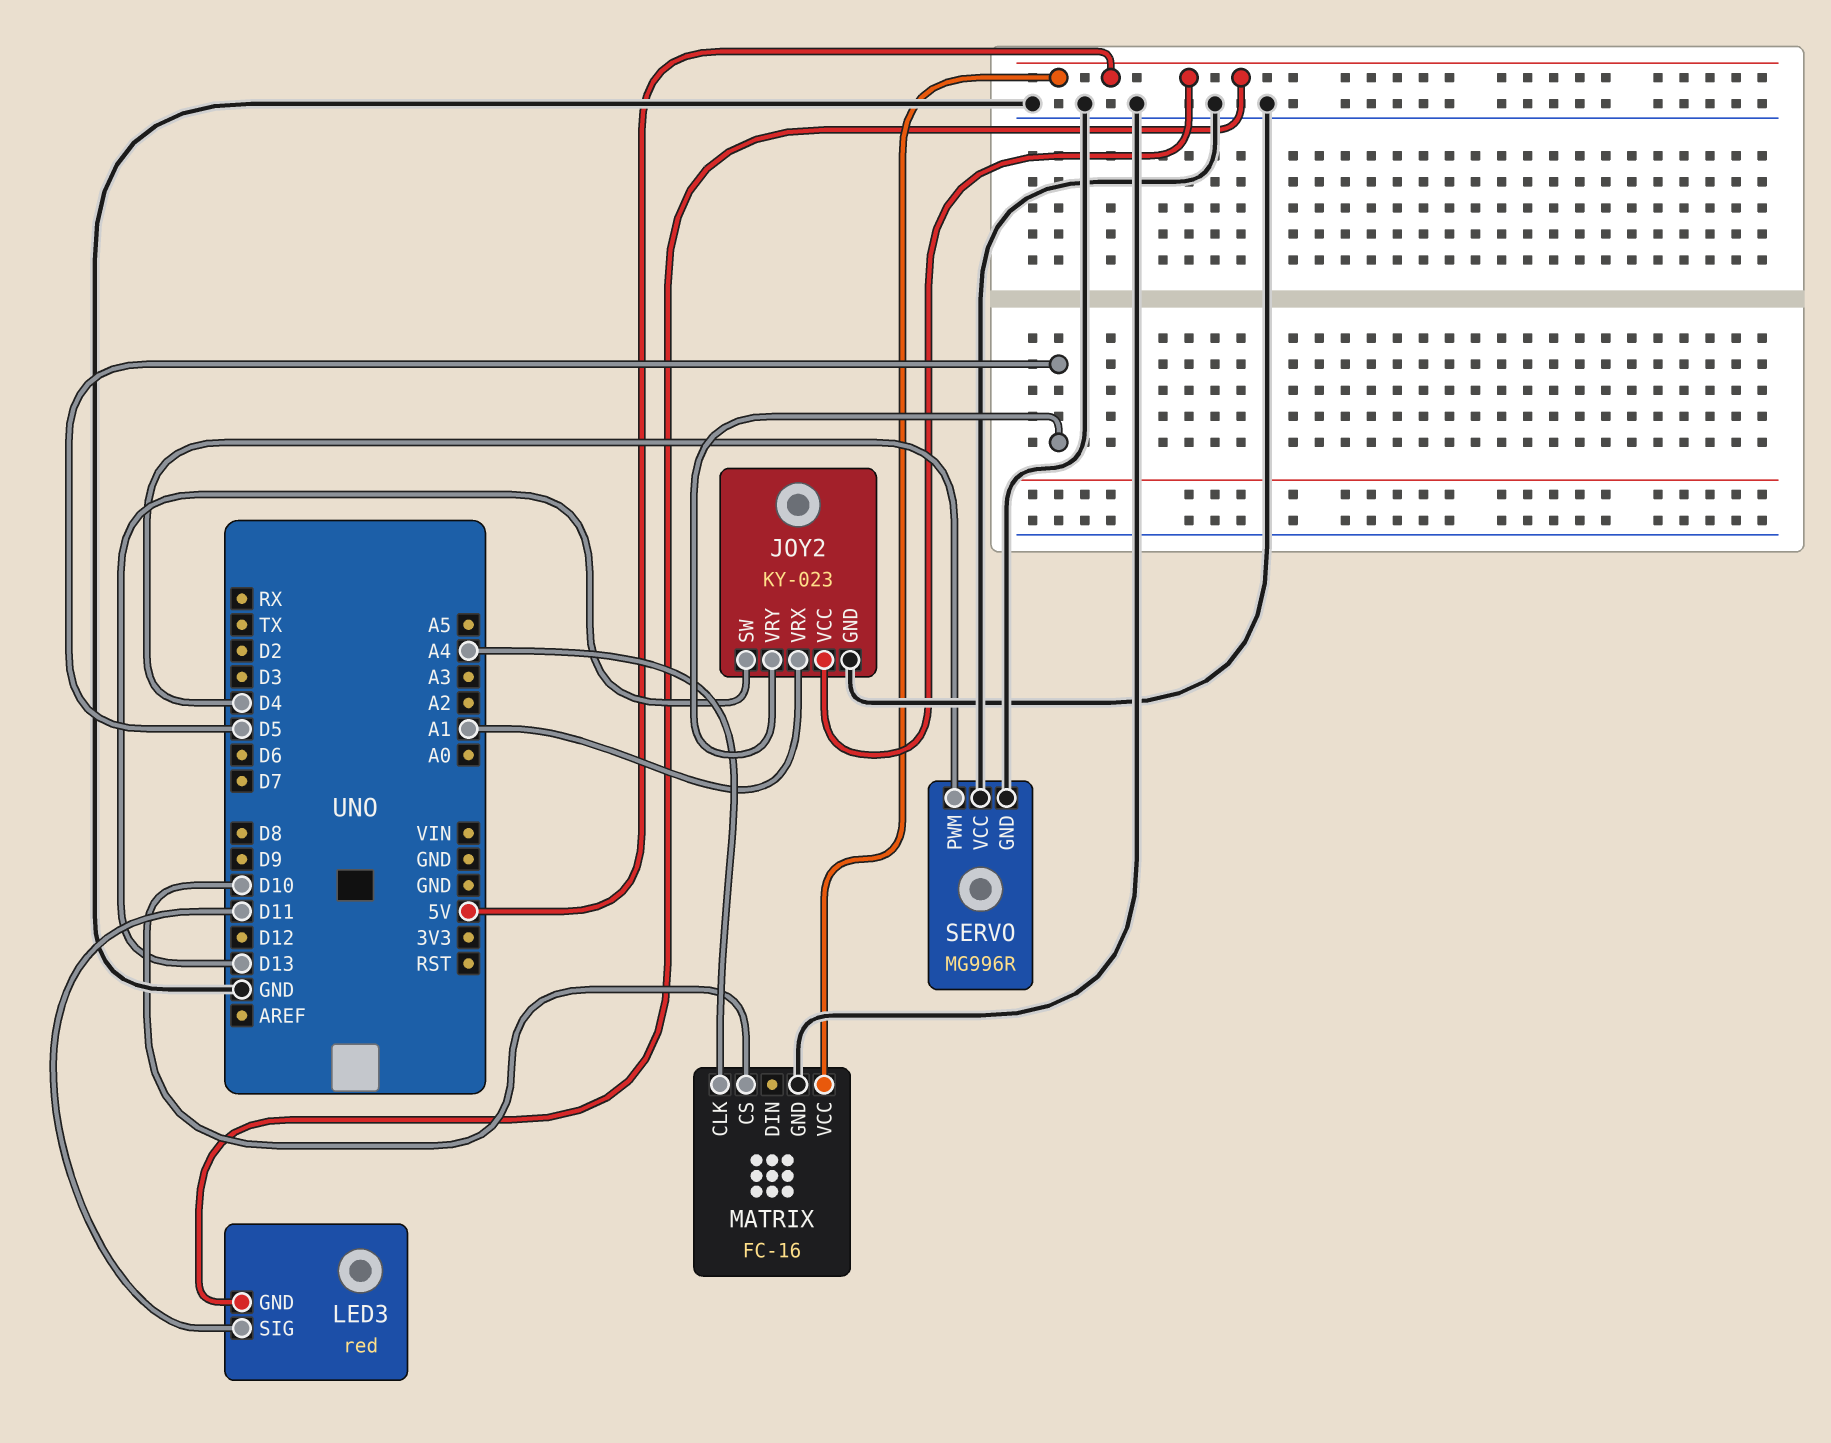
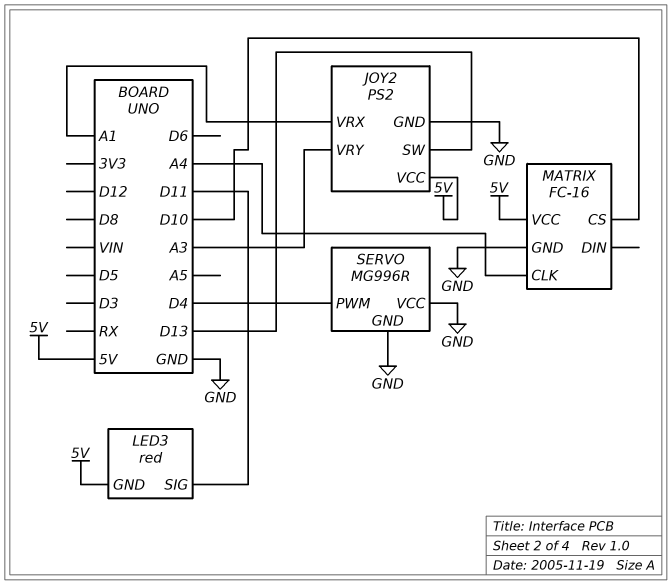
JOY2: KY-023 -> PS2
JOY2 pin VRY: D5 -> A3

